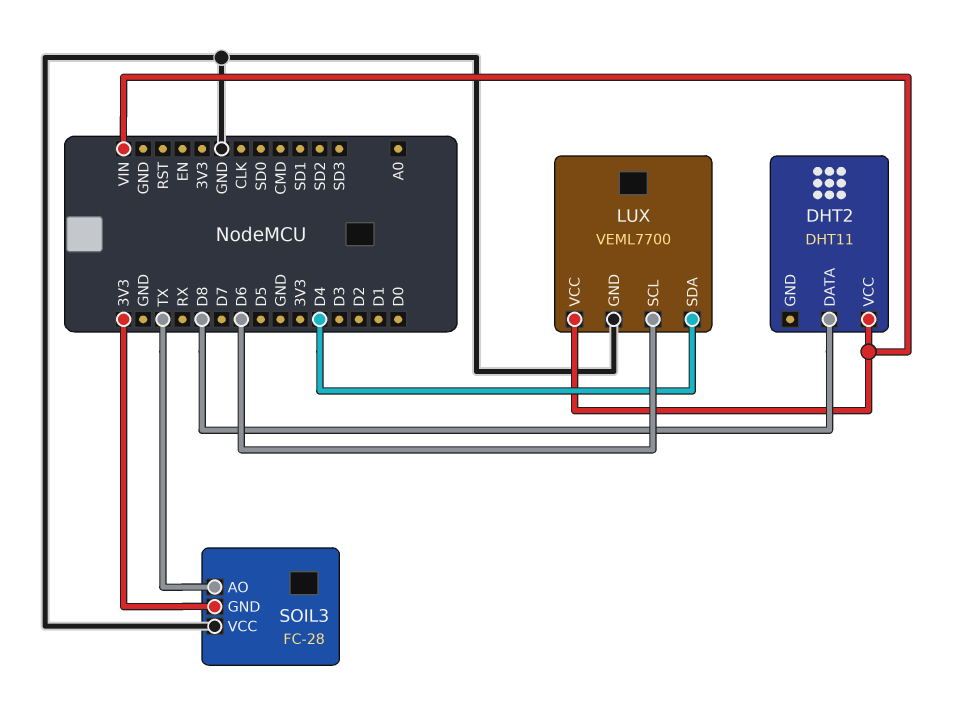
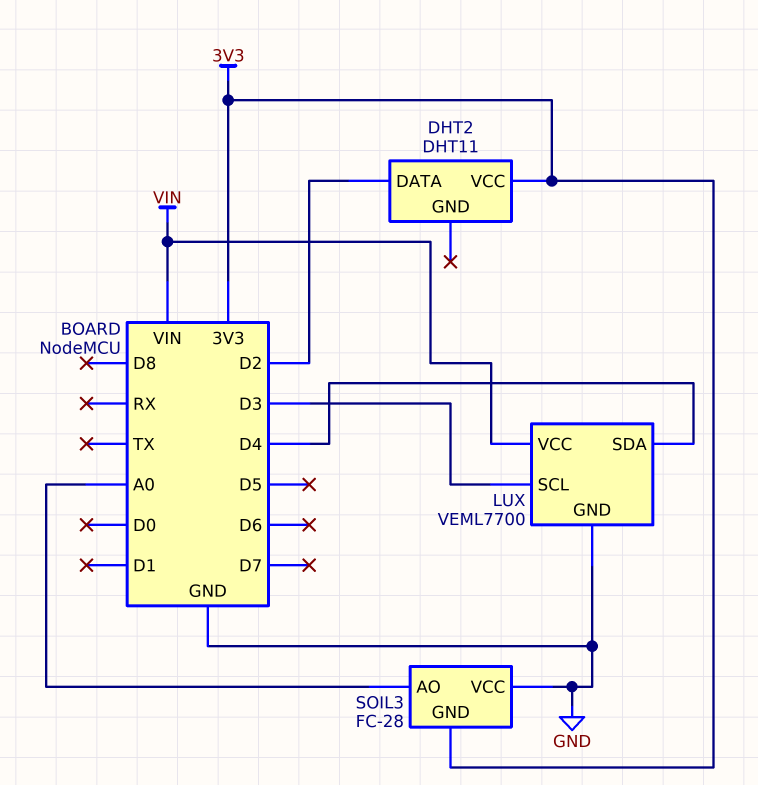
DHT2 pin DATA: D8 -> D2
DHT2 pin VCC: VIN -> 3V3
LUX pin SCL: D6 -> D3
SOIL3 pin AO: TX -> A0

